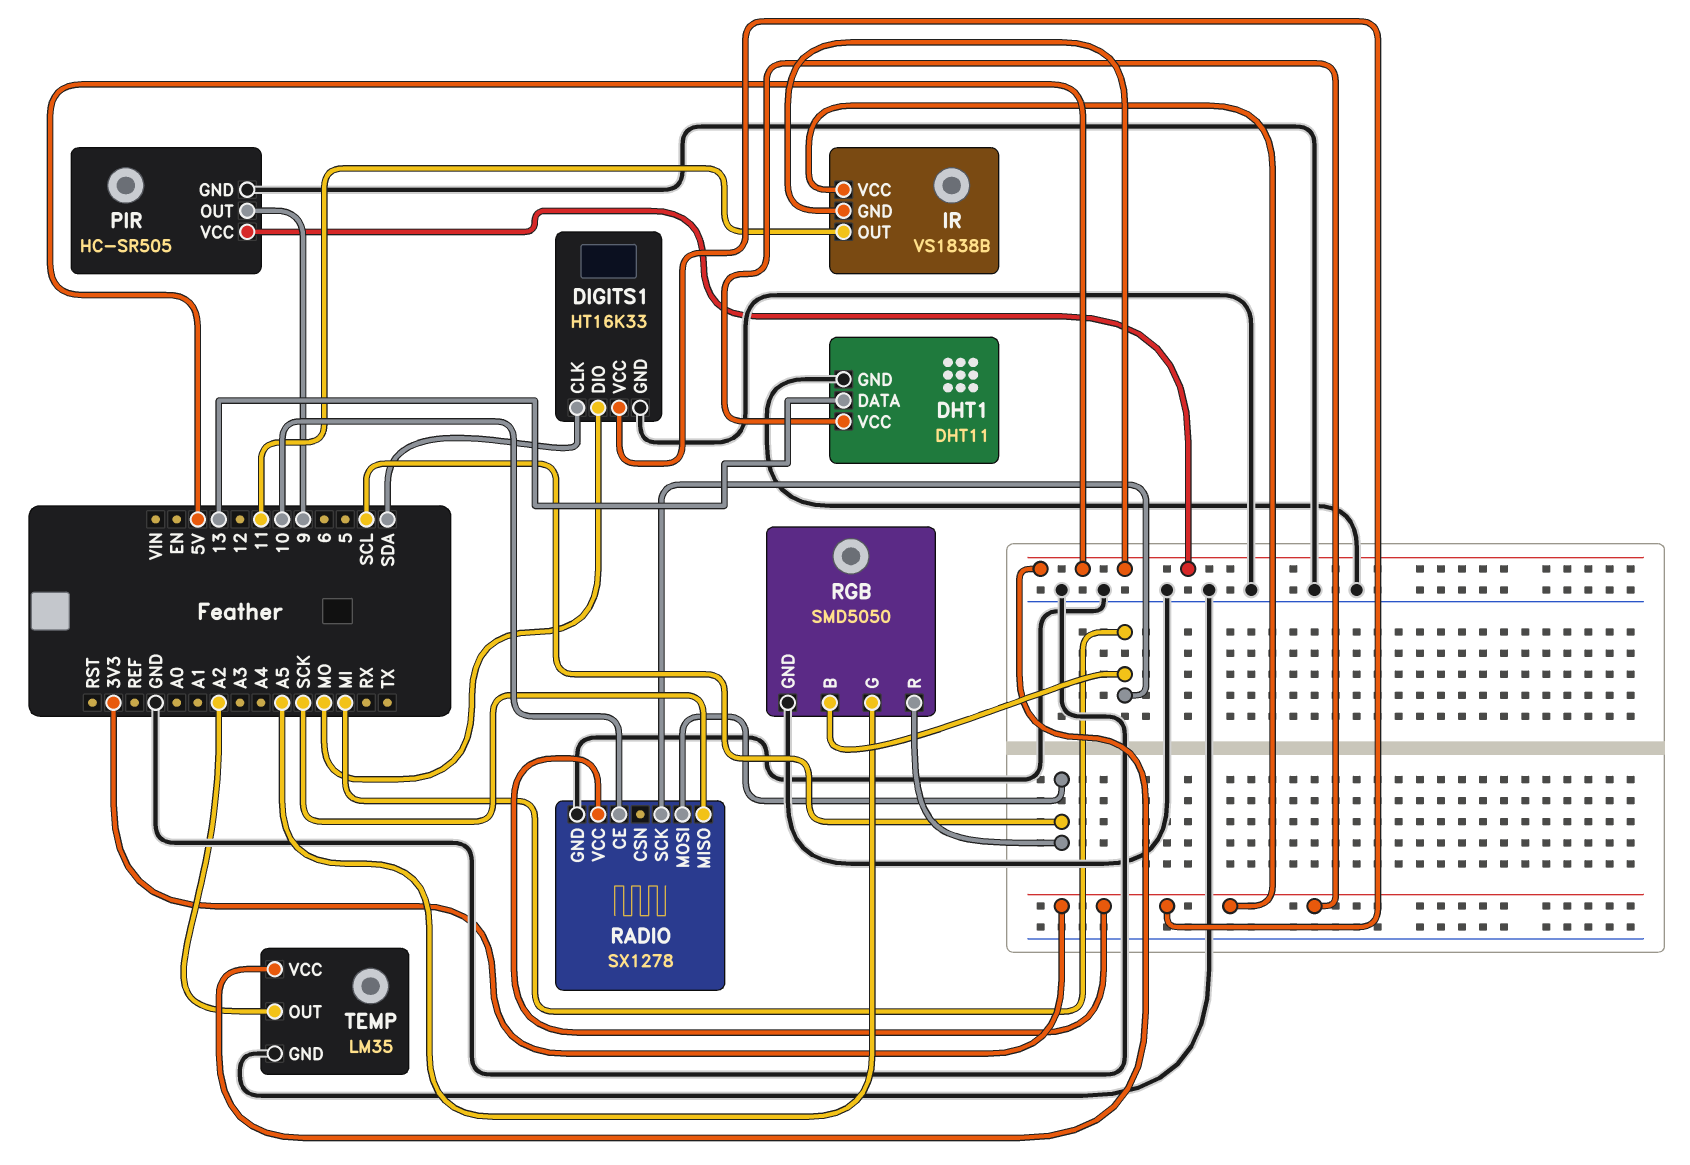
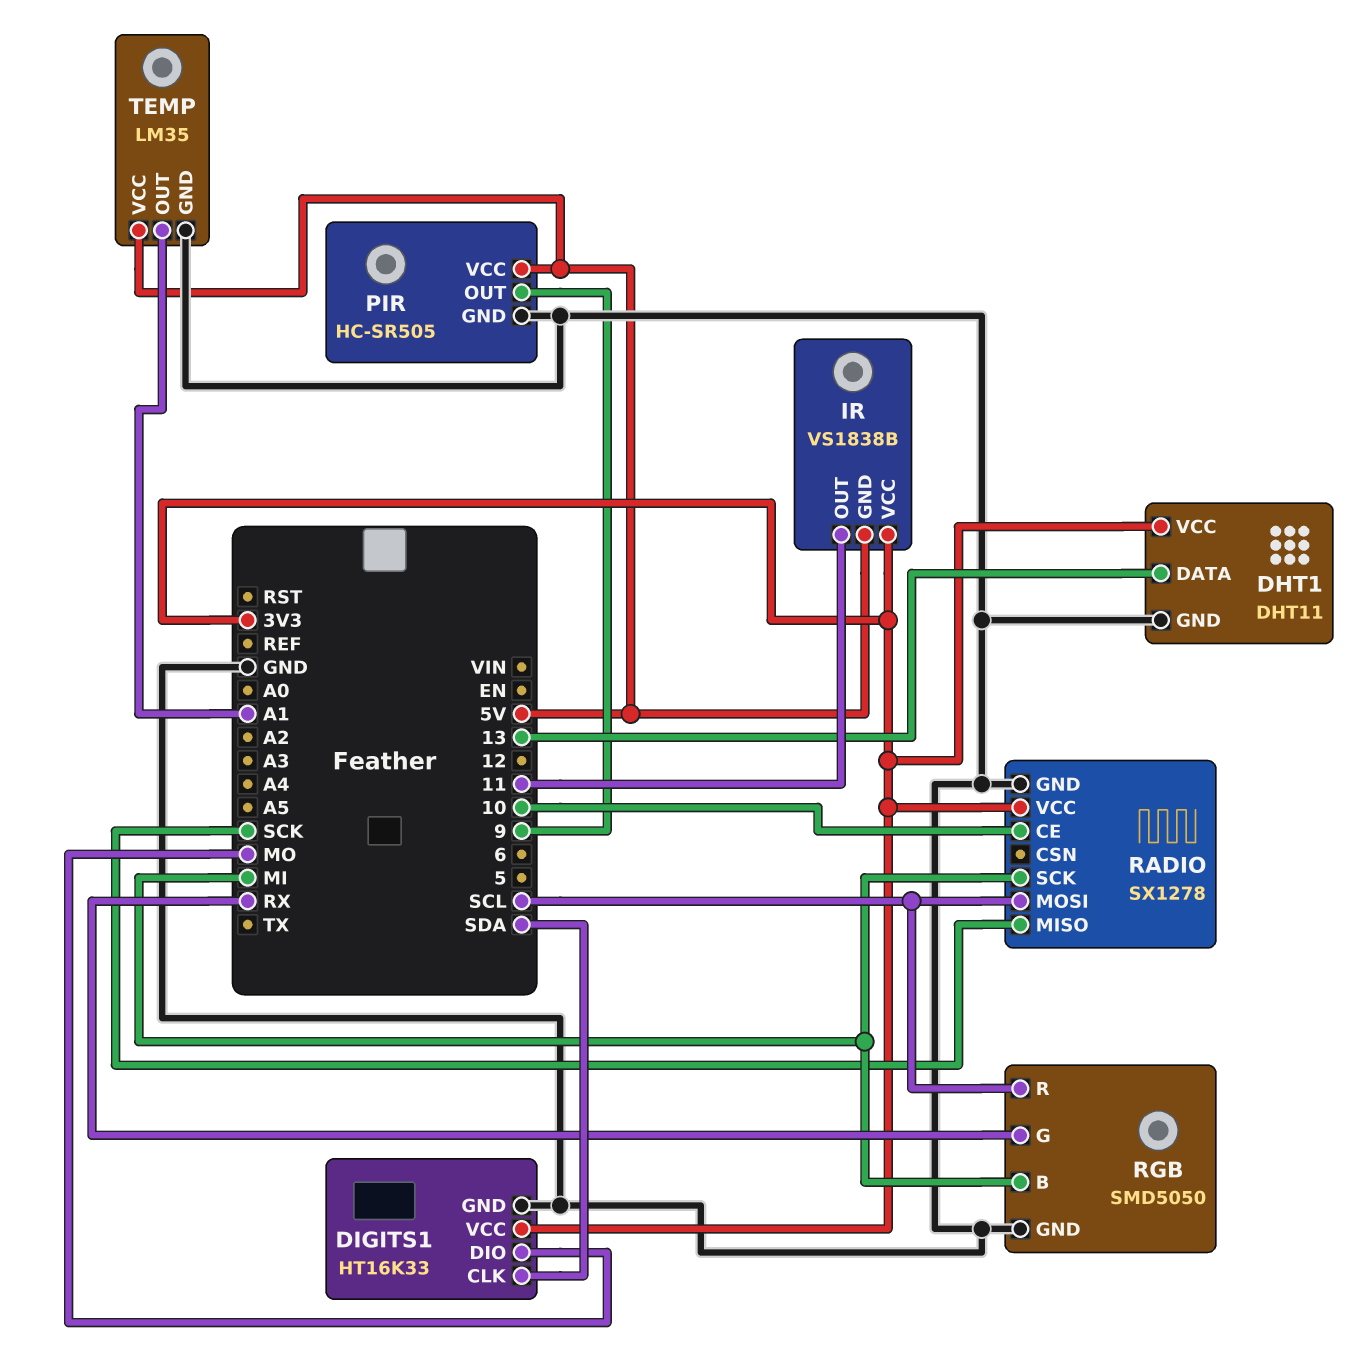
RGB pin G: A5 -> RX
TEMP pin OUT: A2 -> A1

